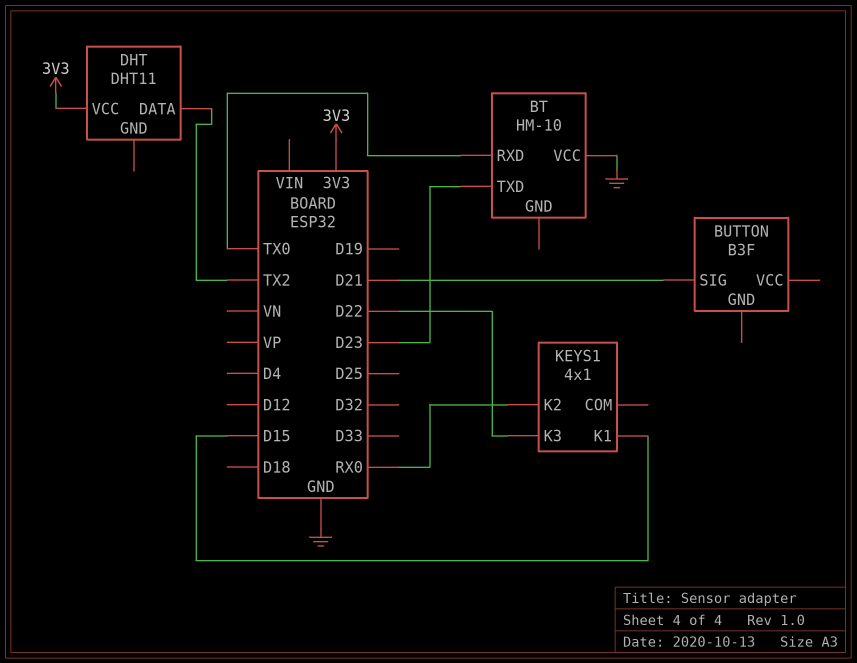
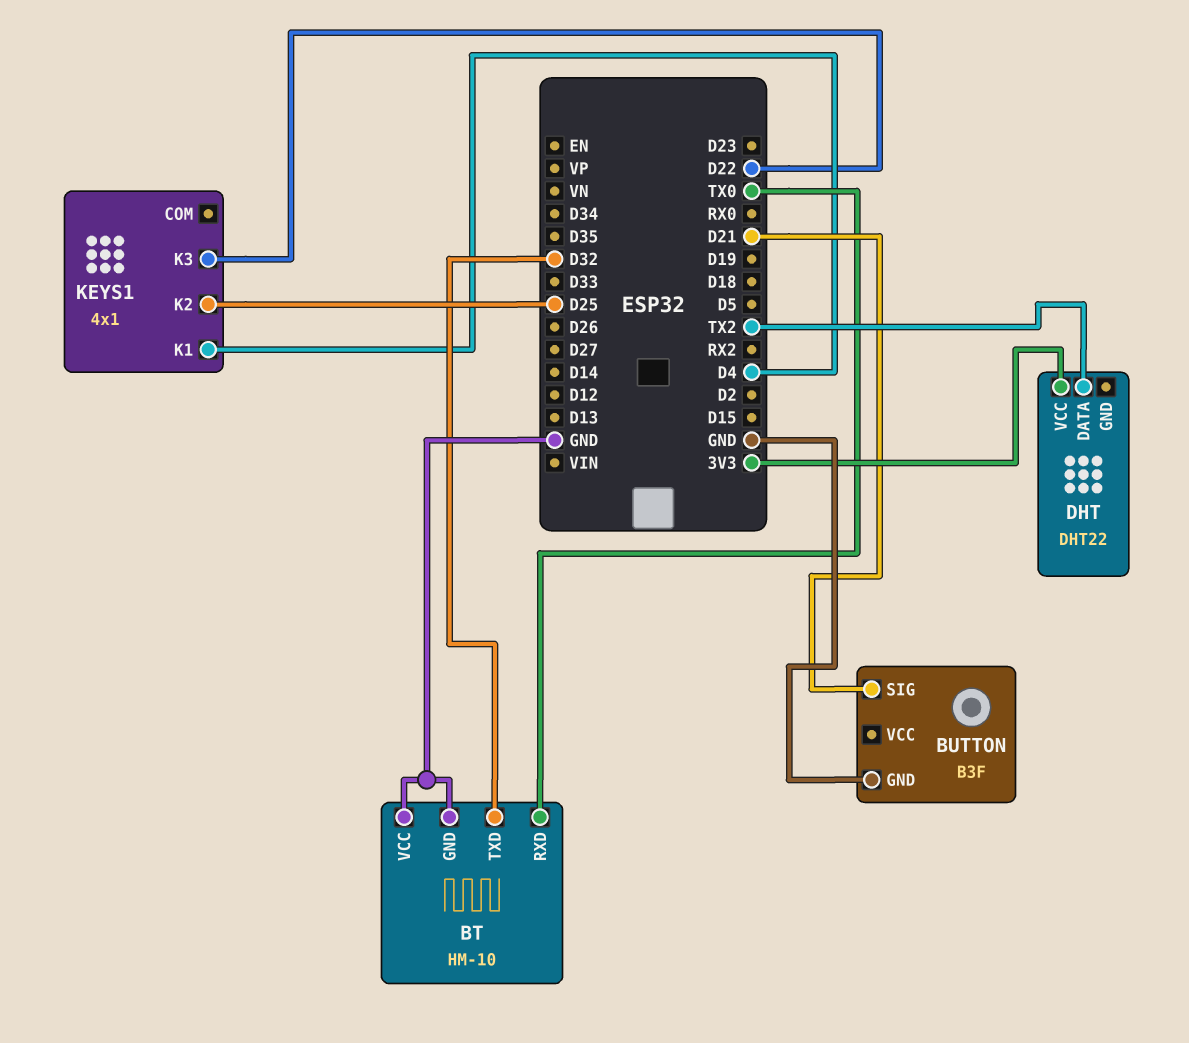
BT pin GND: none -> GND
BT pin TXD: D23 -> D32
BUTTON pin GND: none -> GND
DHT: DHT11 -> DHT22
KEYS1 pin K1: D15 -> D4
KEYS1 pin K2: RX0 -> D25

